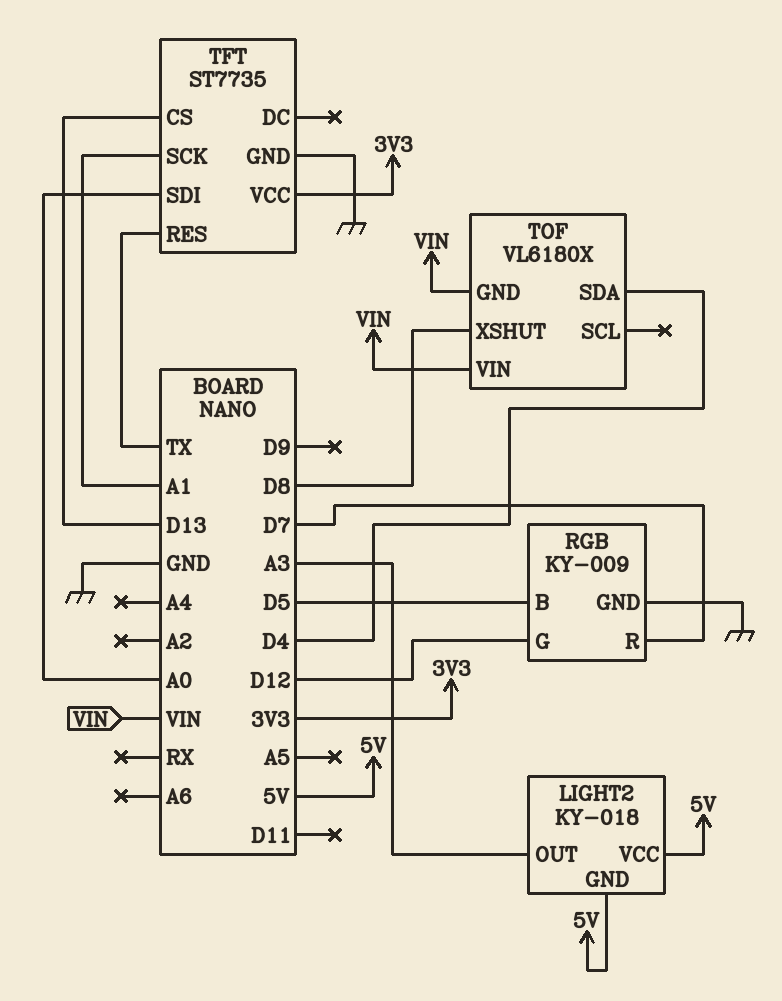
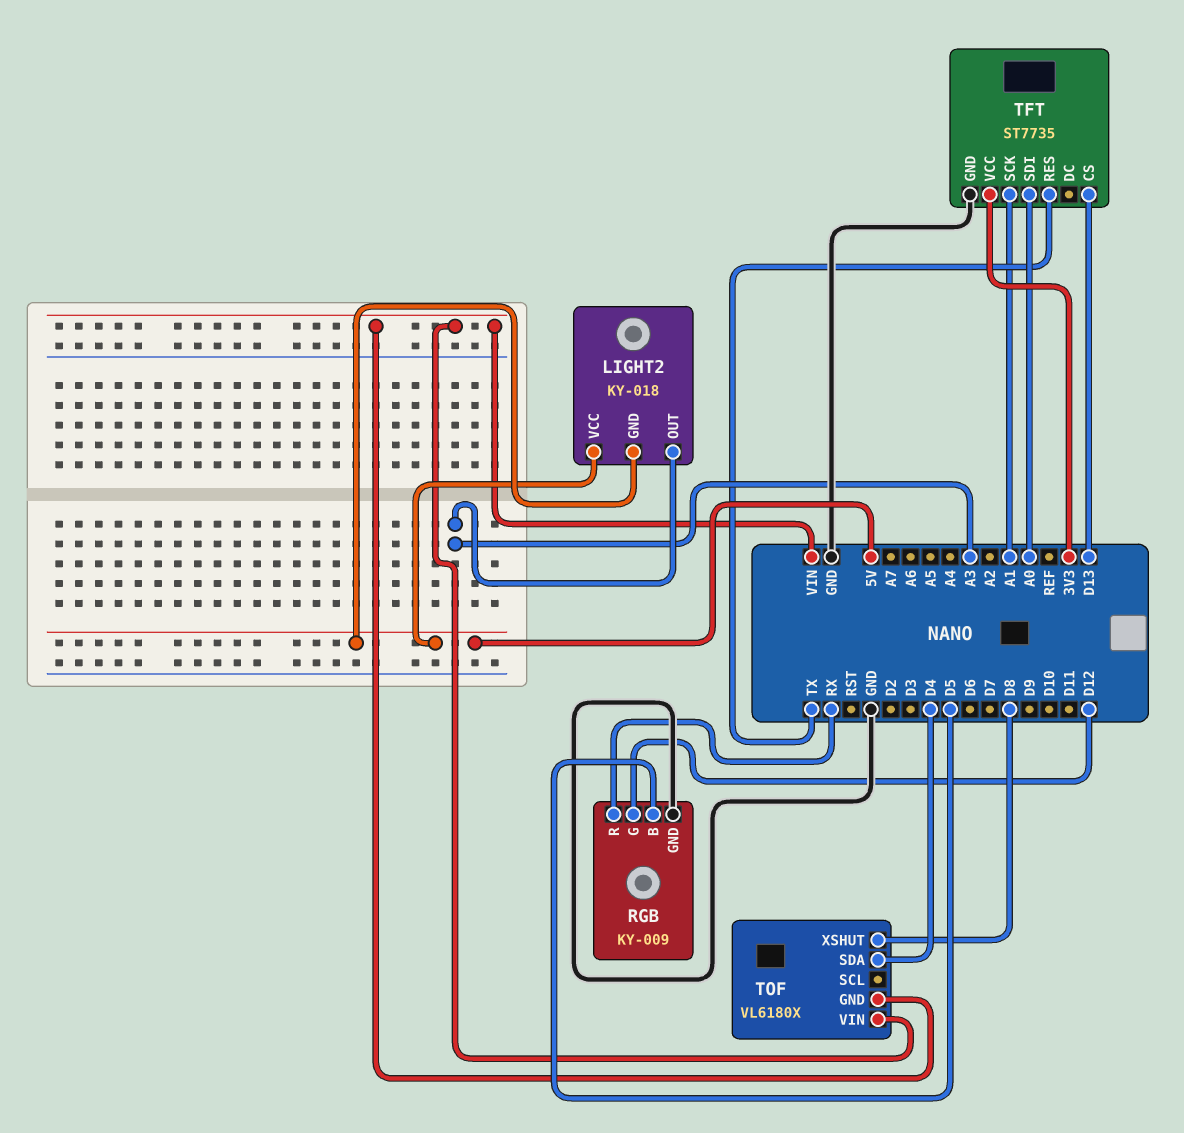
RGB pin R: D7 -> RX

